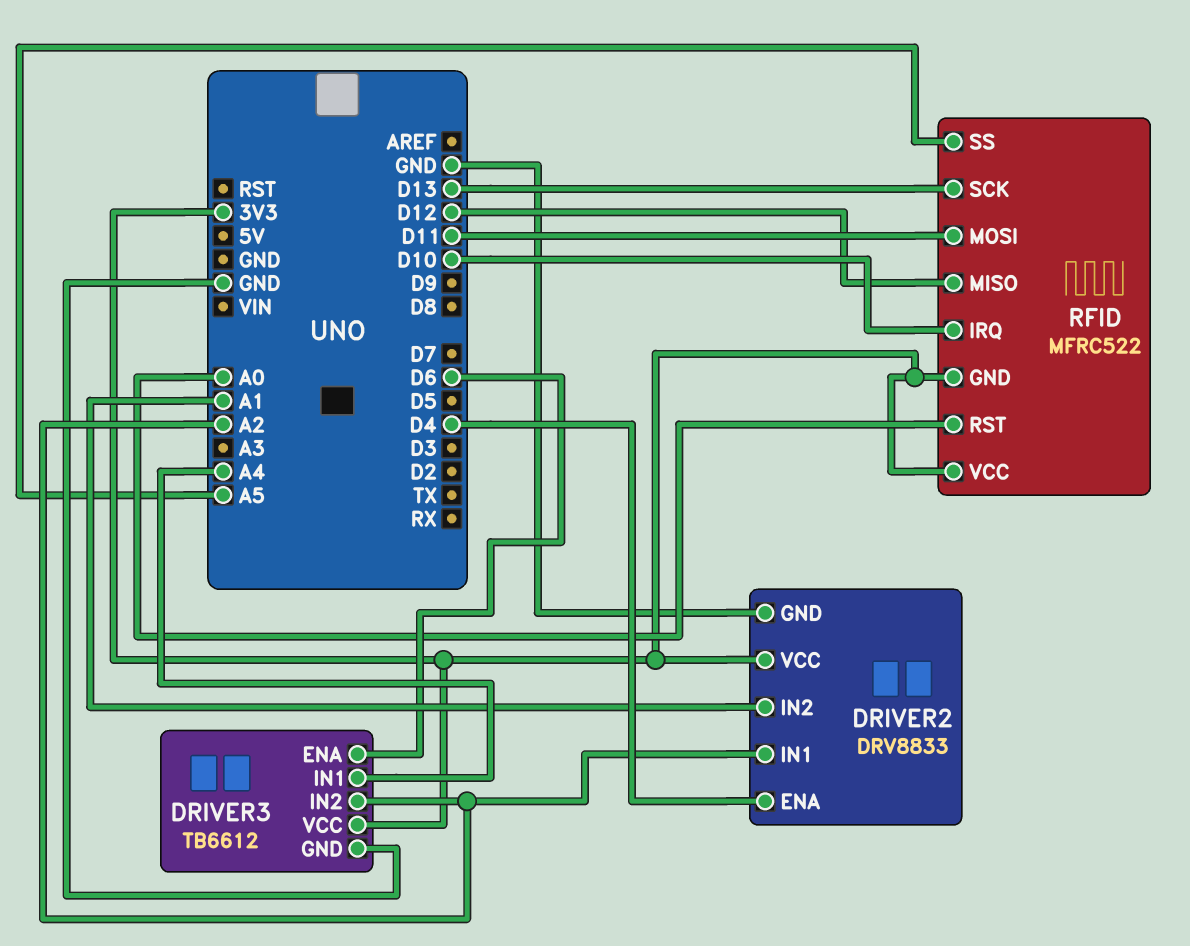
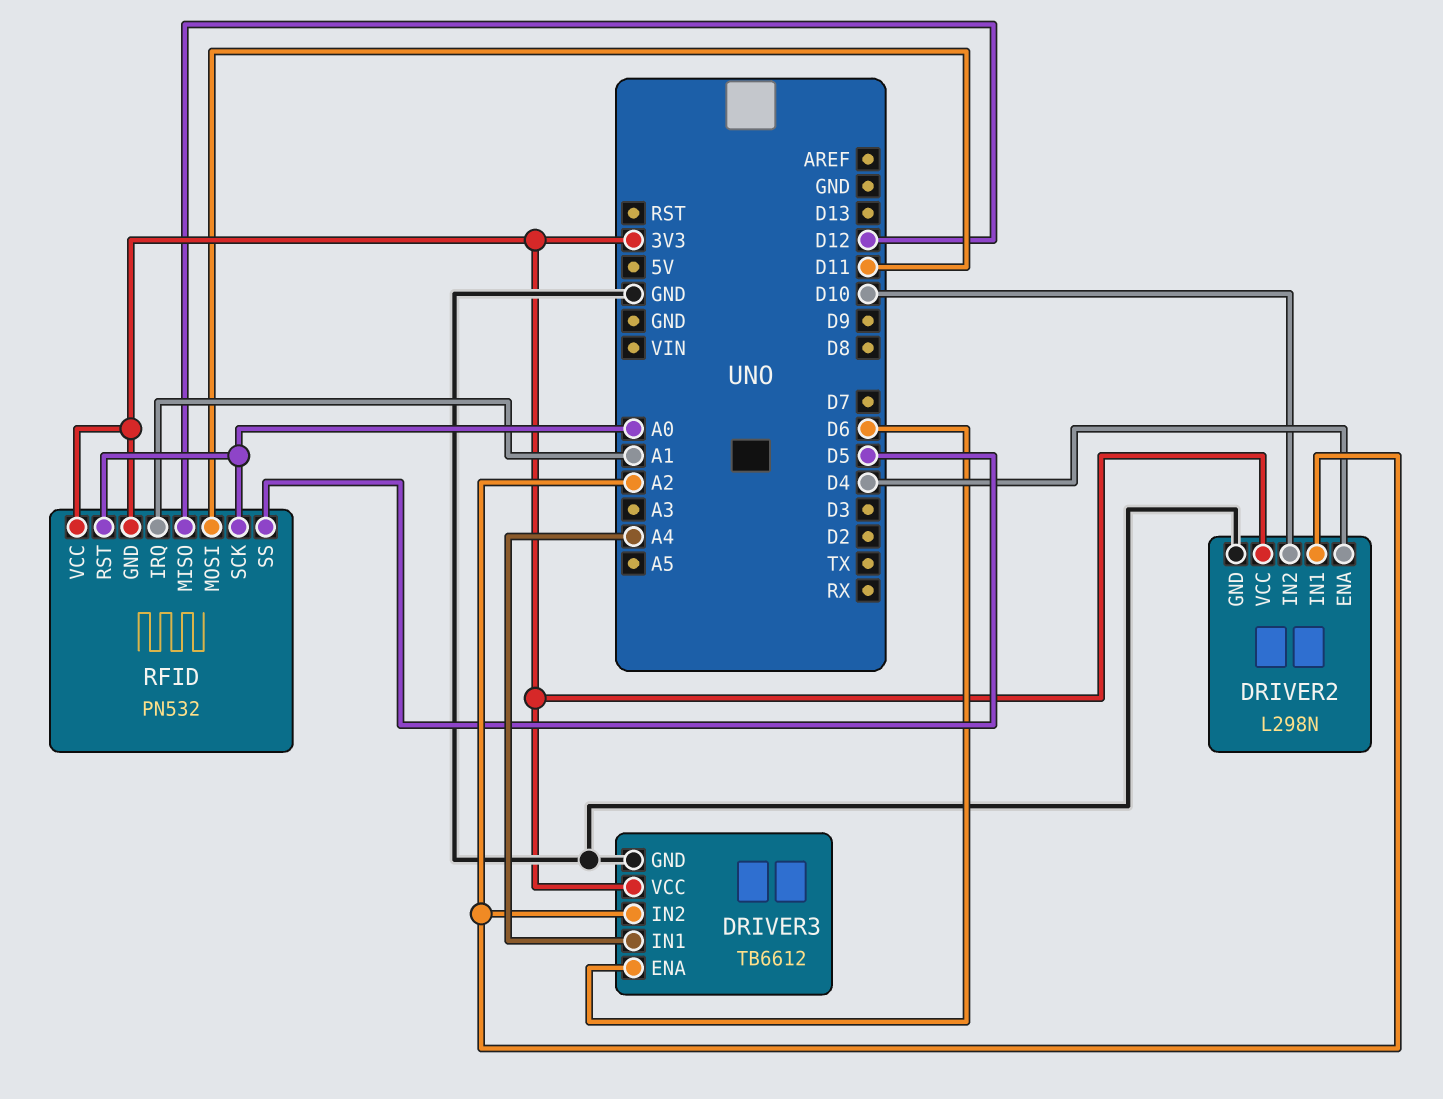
DRIVER2: DRV8833 -> L298N
DRIVER2 pin IN2: A1 -> D10
RFID: MFRC522 -> PN532
RFID pin IRQ: D10 -> A1
RFID pin SCK: D13 -> A0
RFID pin SS: A5 -> D5

